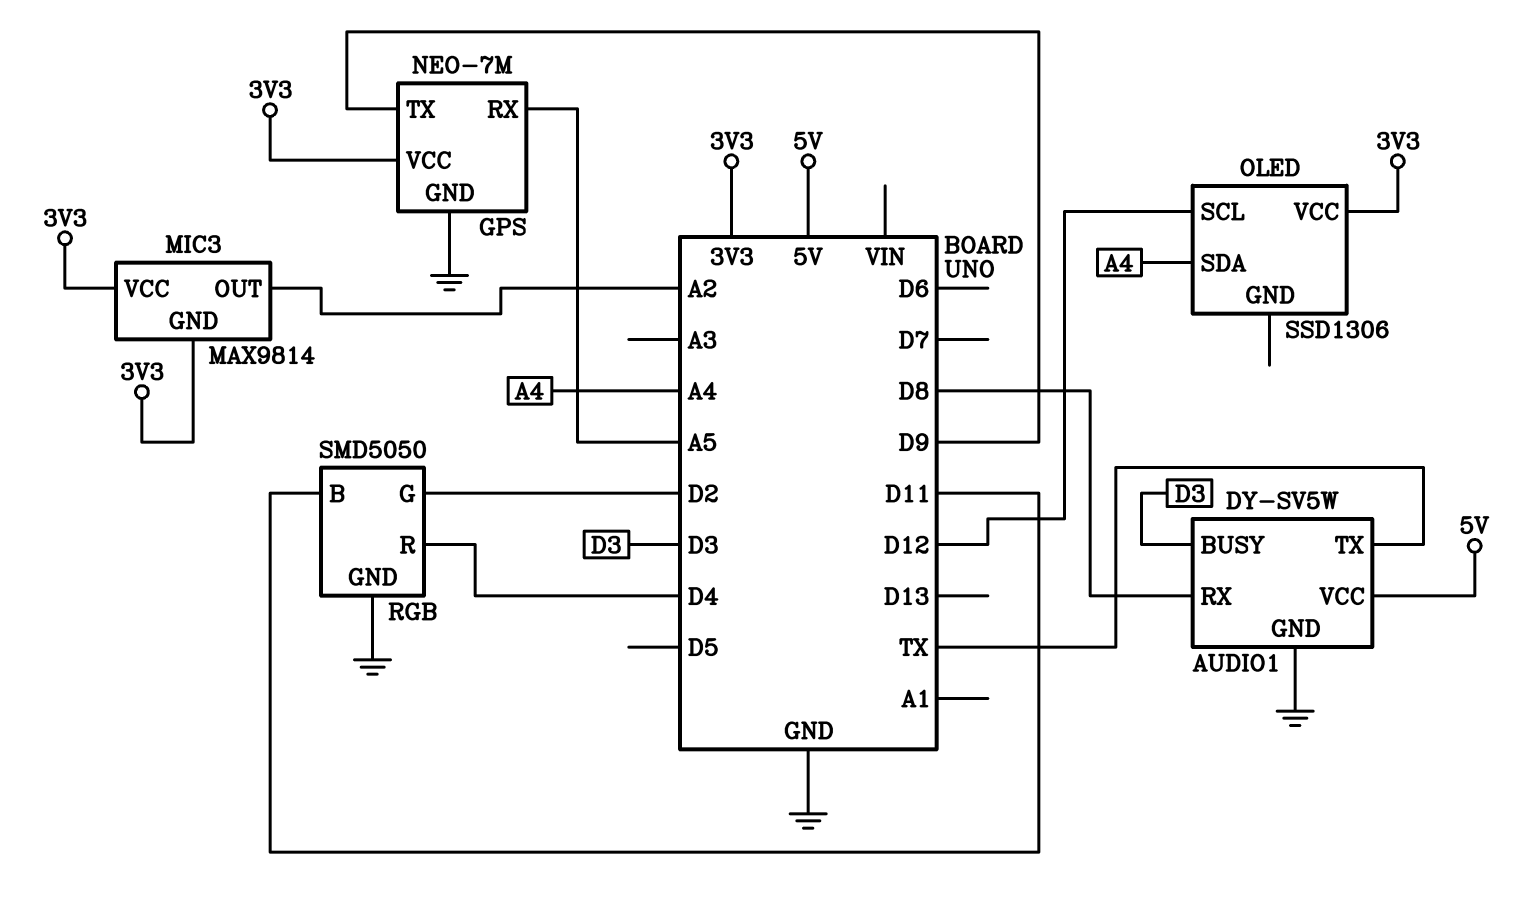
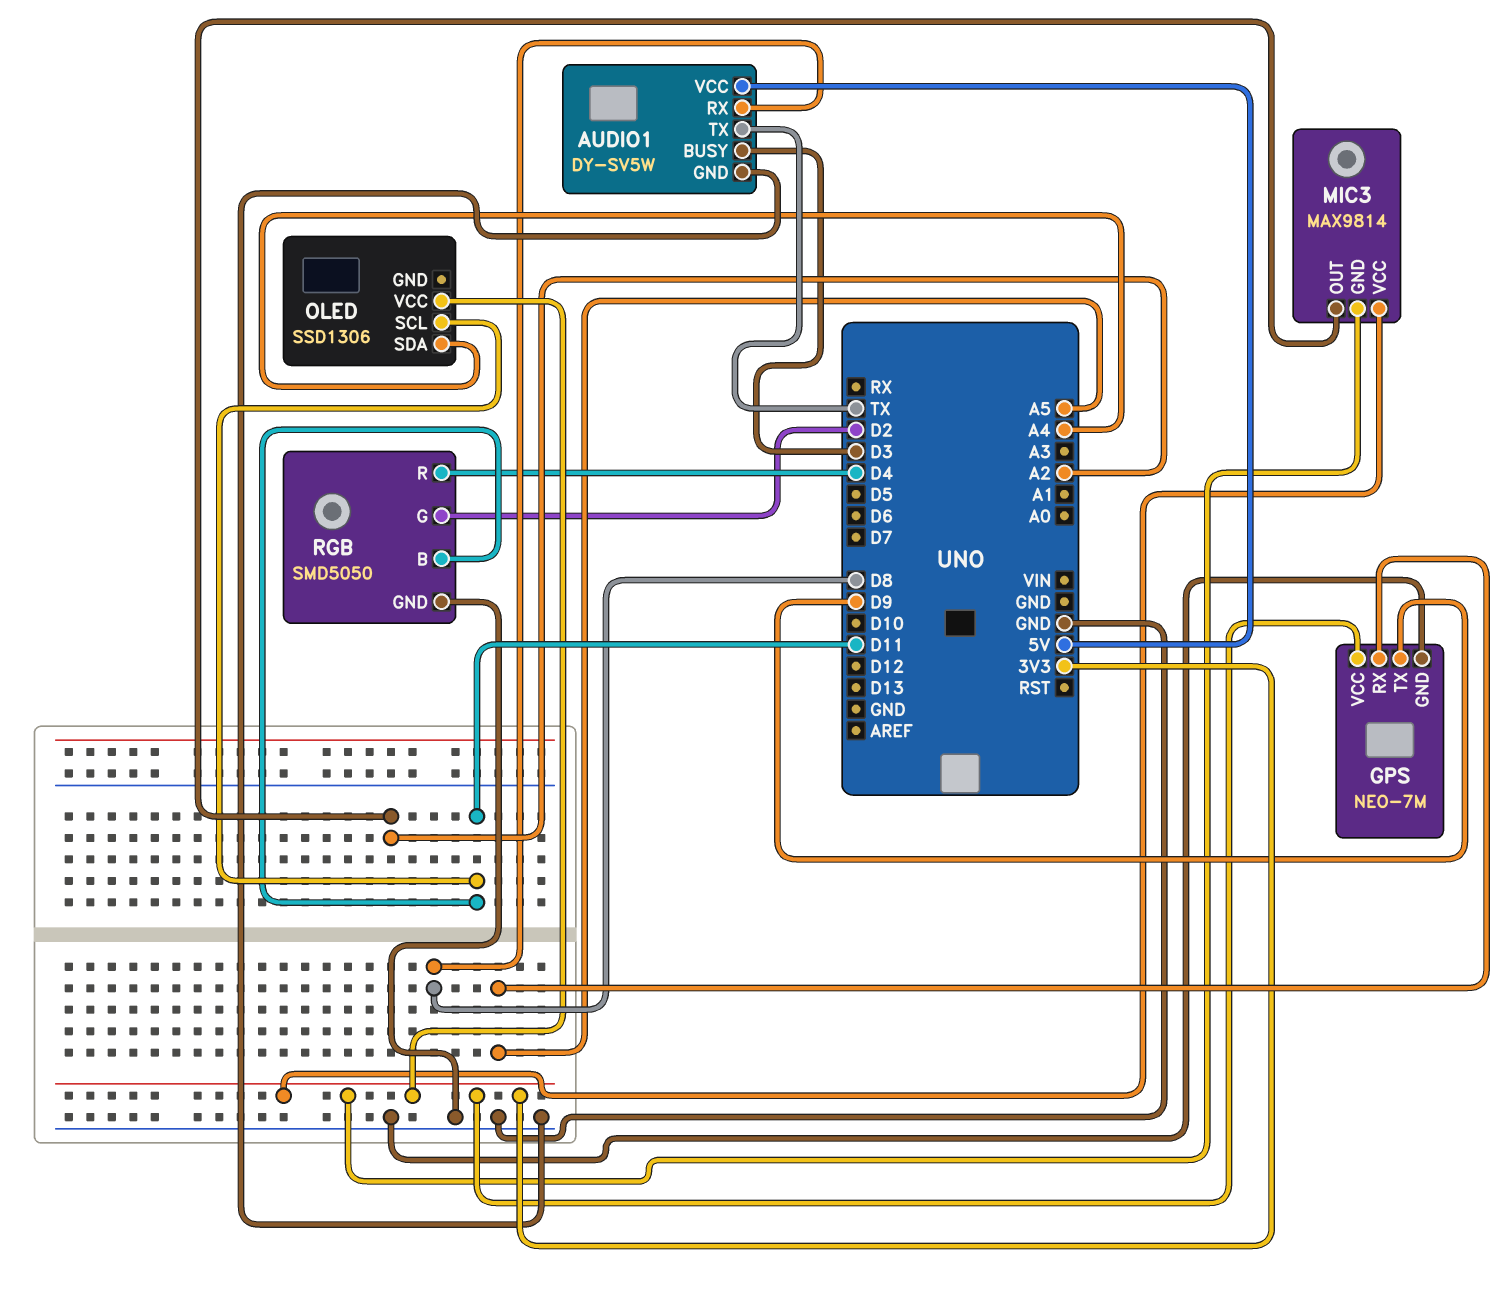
OLED pin SCL: D12 -> D11

